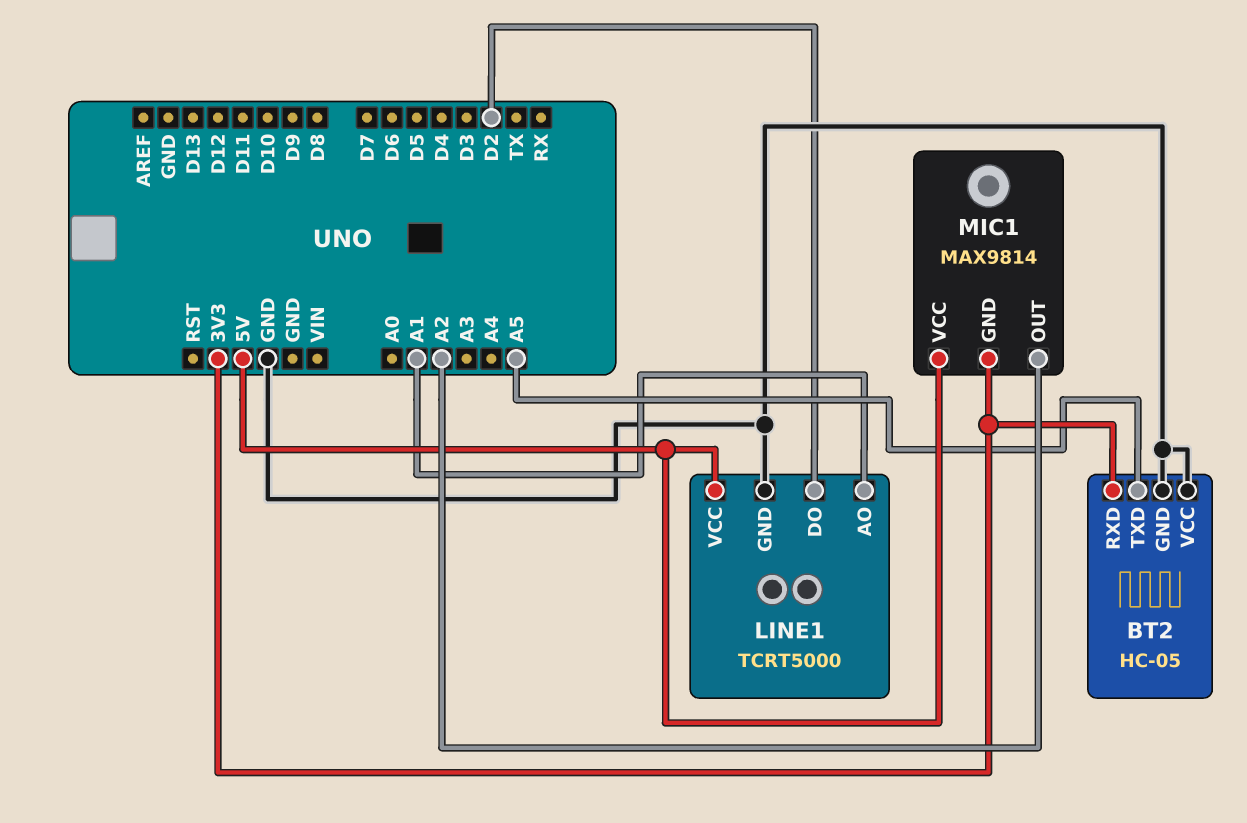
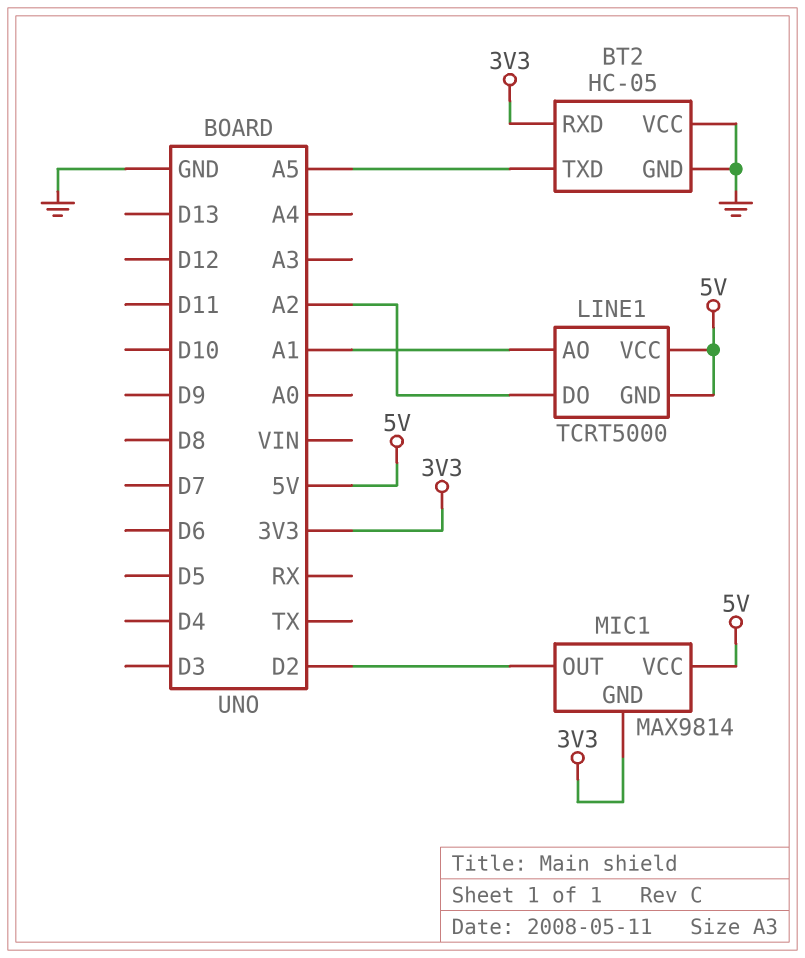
LINE1 pin DO: D2 -> A2
LINE1 pin GND: GND -> 5V
MIC1 pin OUT: A2 -> D2

